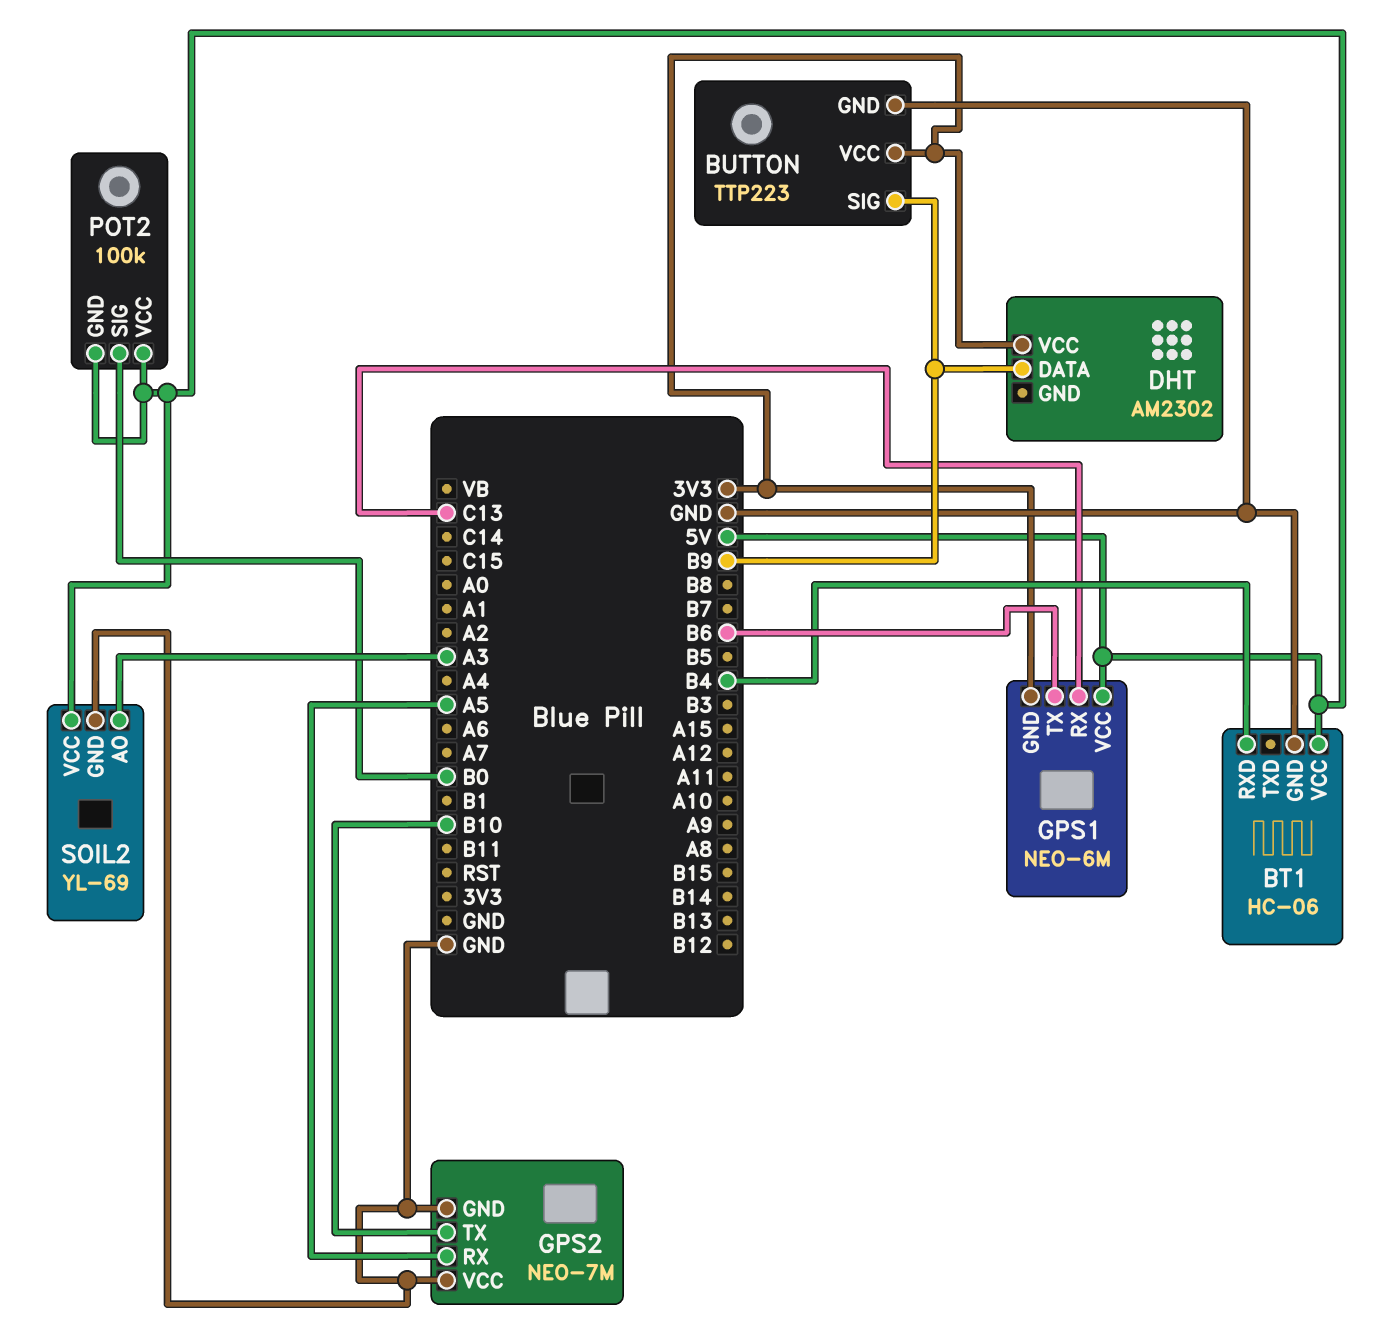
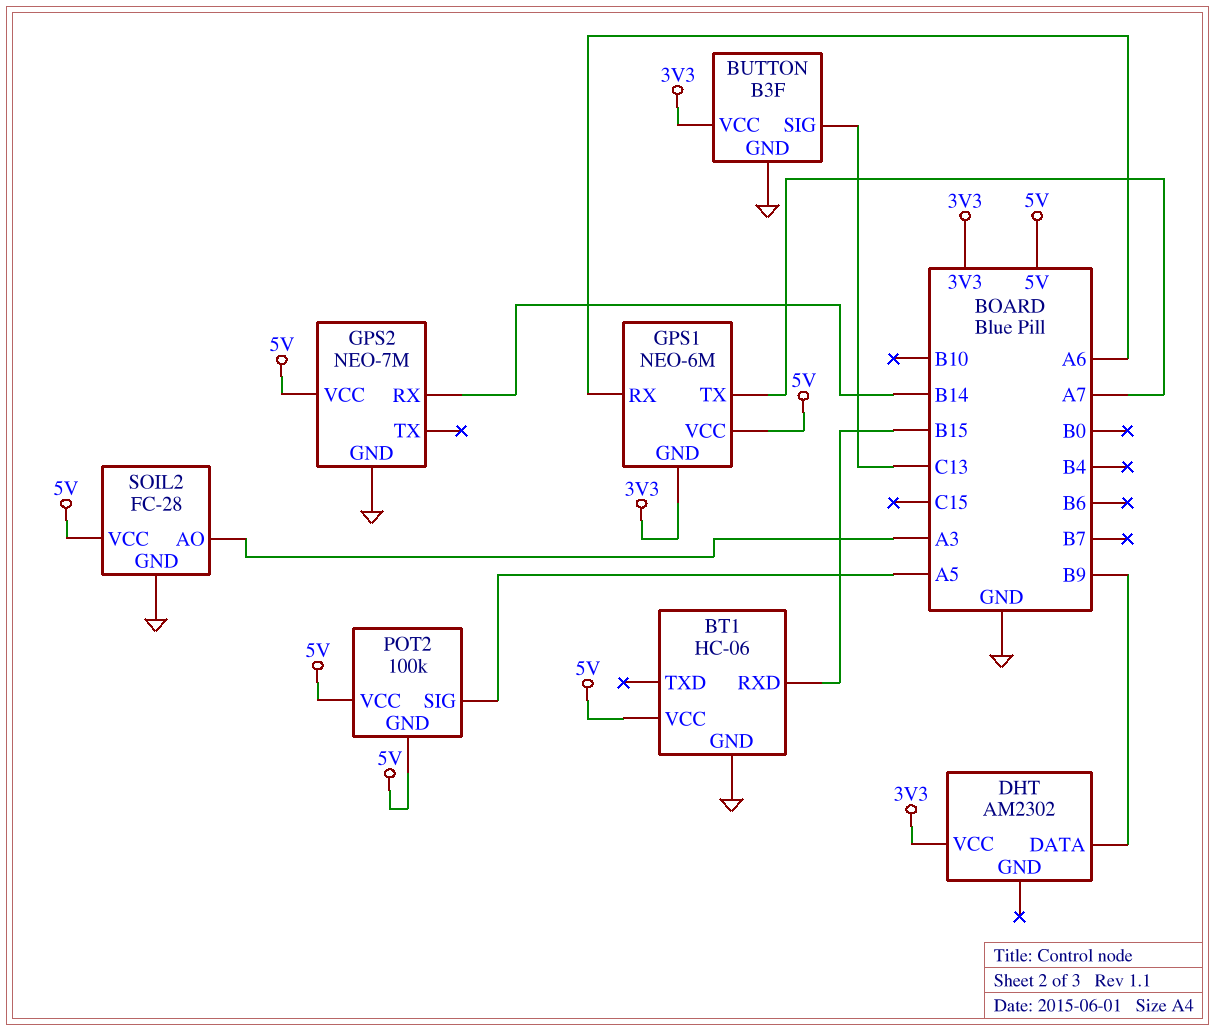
BT1 pin RXD: B4 -> B15
BUTTON: TTP223 -> B3F
BUTTON pin SIG: B9 -> C13
GPS1 pin RX: C13 -> A6
GPS1 pin TX: B6 -> A7
GPS2 pin RX: A5 -> B14
GPS2 pin TX: B10 -> none
GPS2 pin VCC: GND -> 5V
POT2 pin SIG: B0 -> A5
SOIL2: YL-69 -> FC-28

